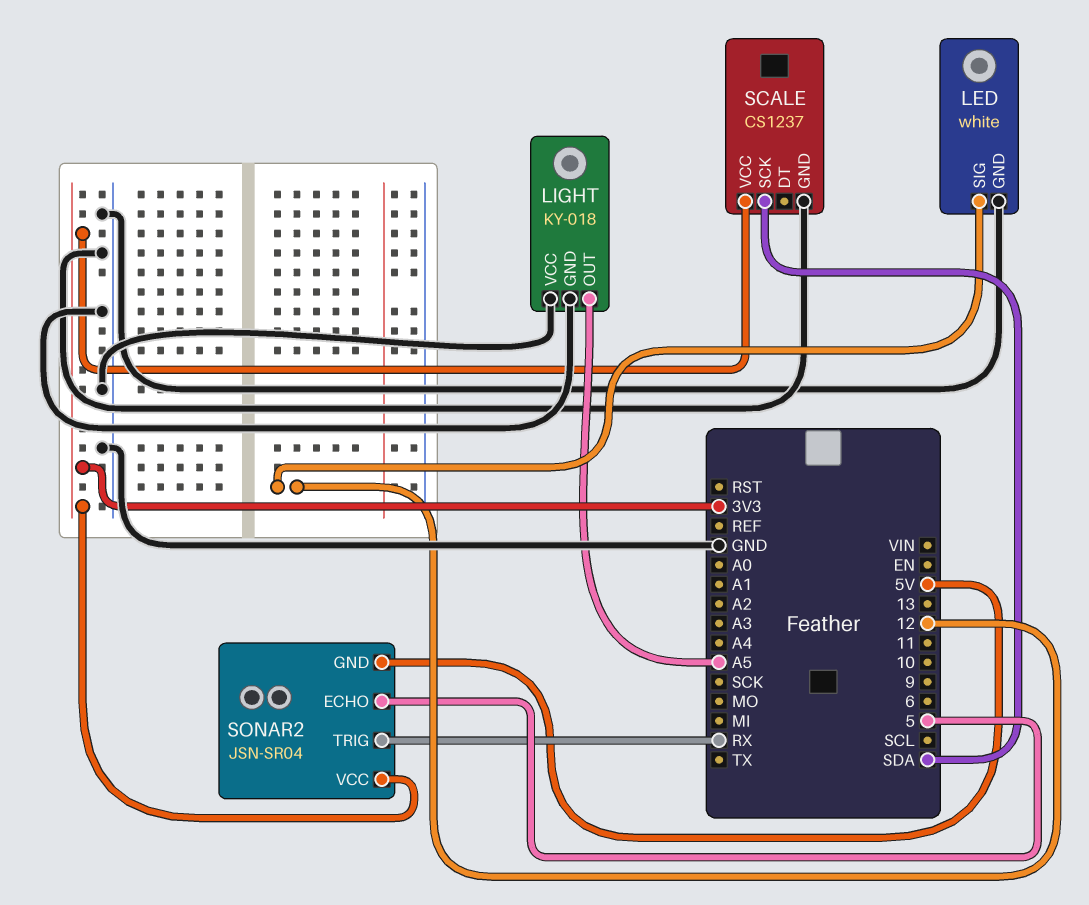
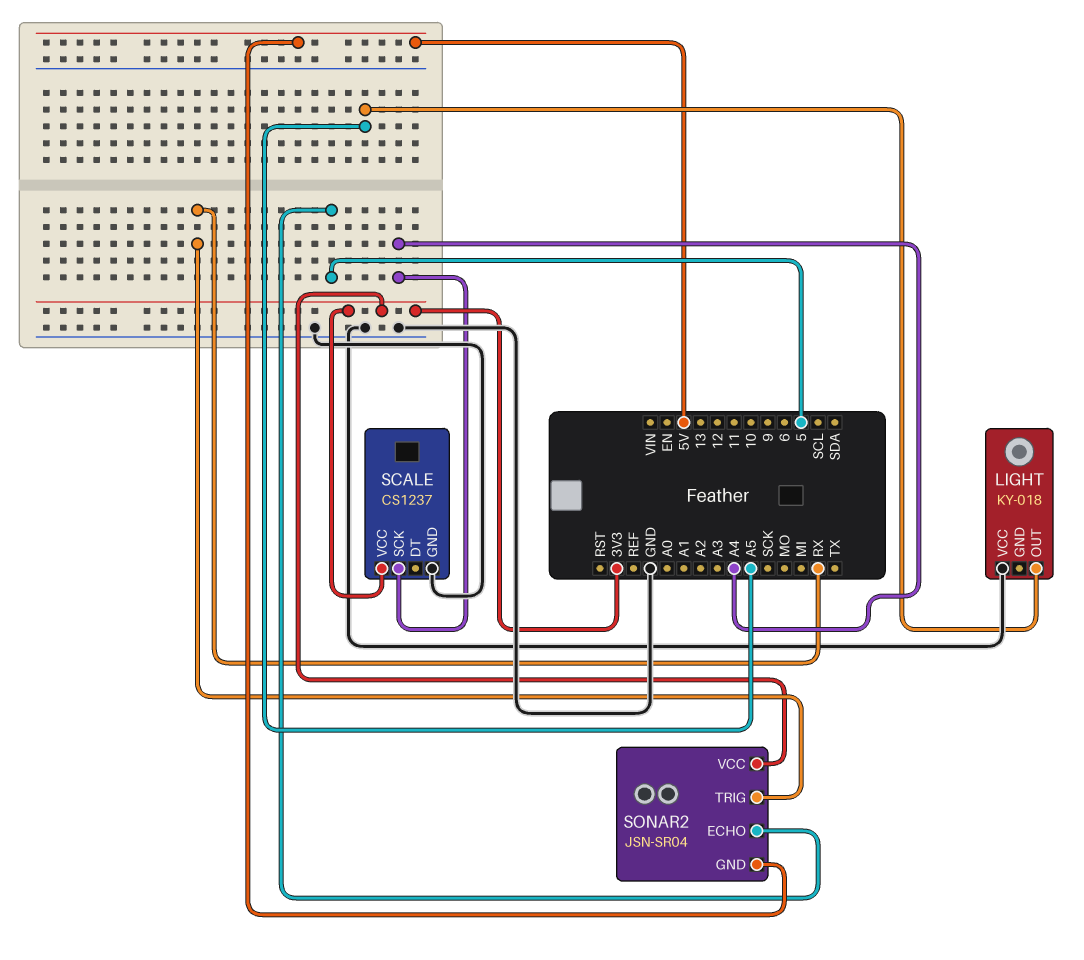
LED: white -> none
LED pin GND: GND -> none
LED pin SIG: 12 -> none
LIGHT pin GND: GND -> none
SCALE pin SCK: SDA -> A4

